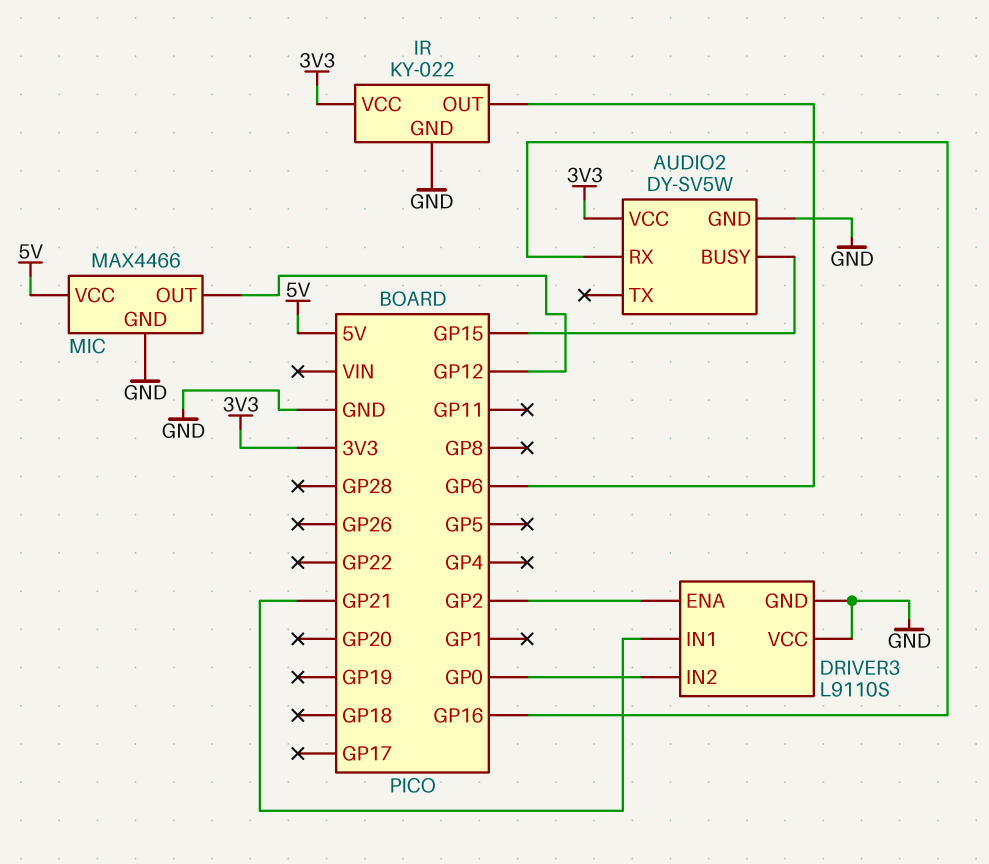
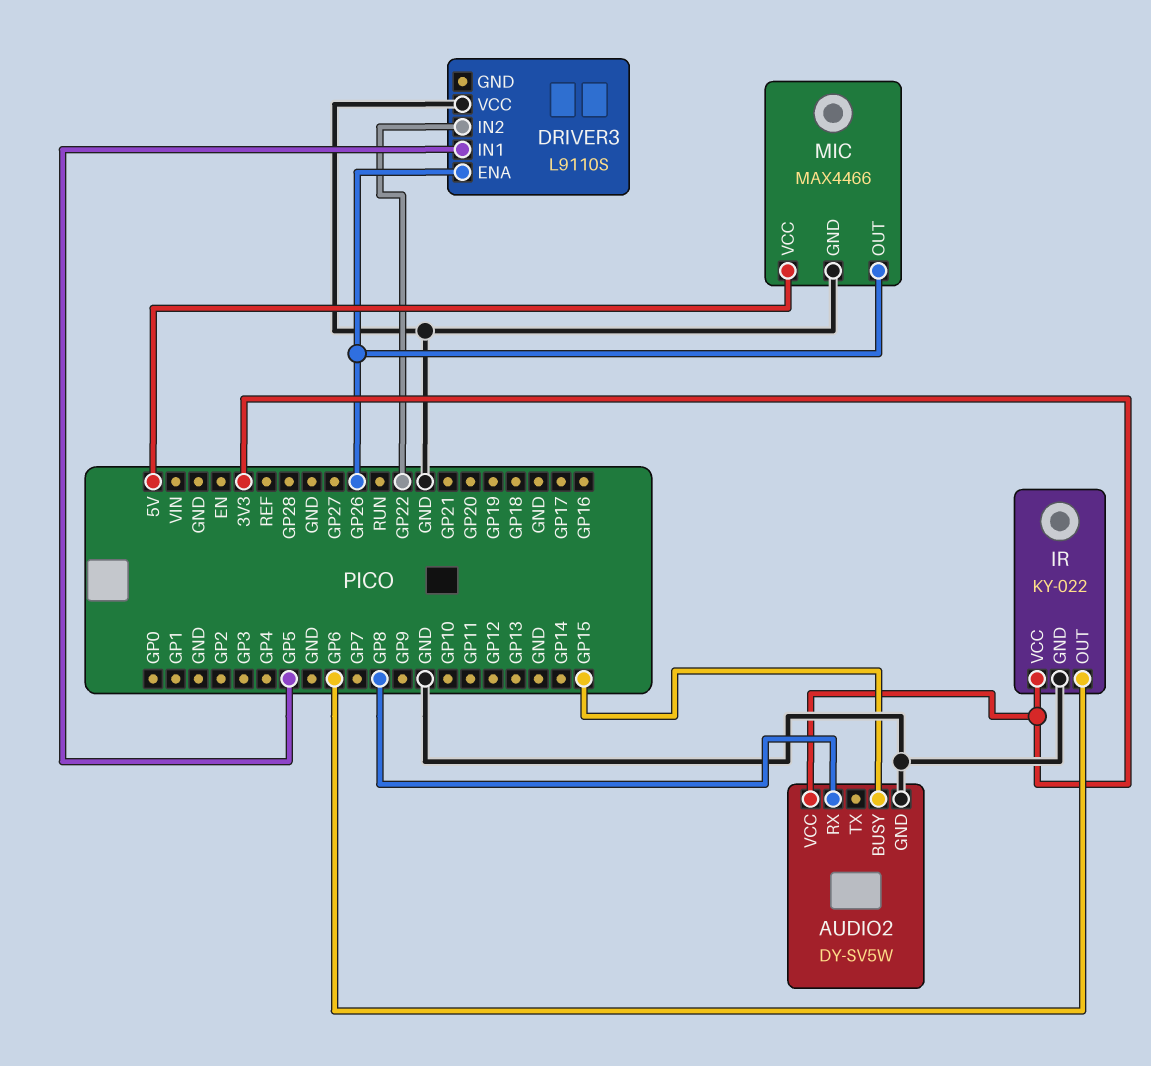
AUDIO2 pin RX: GP16 -> GP8
DRIVER3 pin ENA: GP2 -> GP26
DRIVER3 pin GND: GND -> none
DRIVER3 pin IN1: GP21 -> GP5
DRIVER3 pin IN2: GP0 -> GP22
MIC pin OUT: GP12 -> GP26

